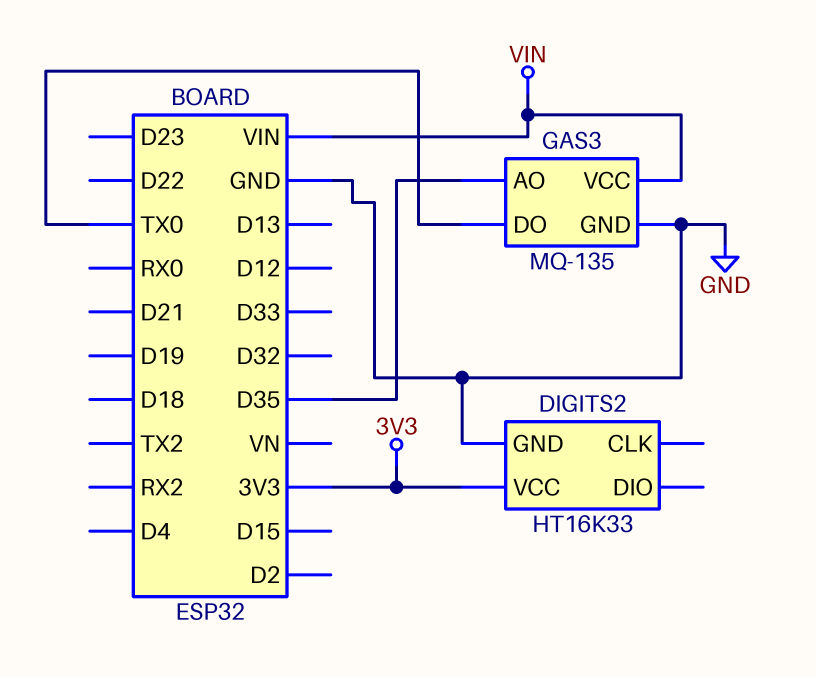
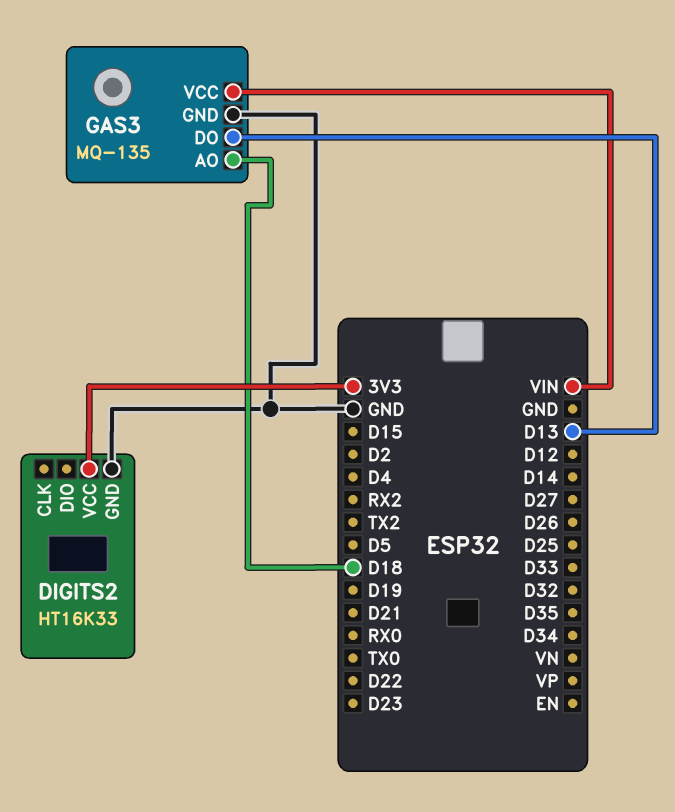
GAS3 pin AO: D35 -> D18
GAS3 pin DO: TX0 -> D13

